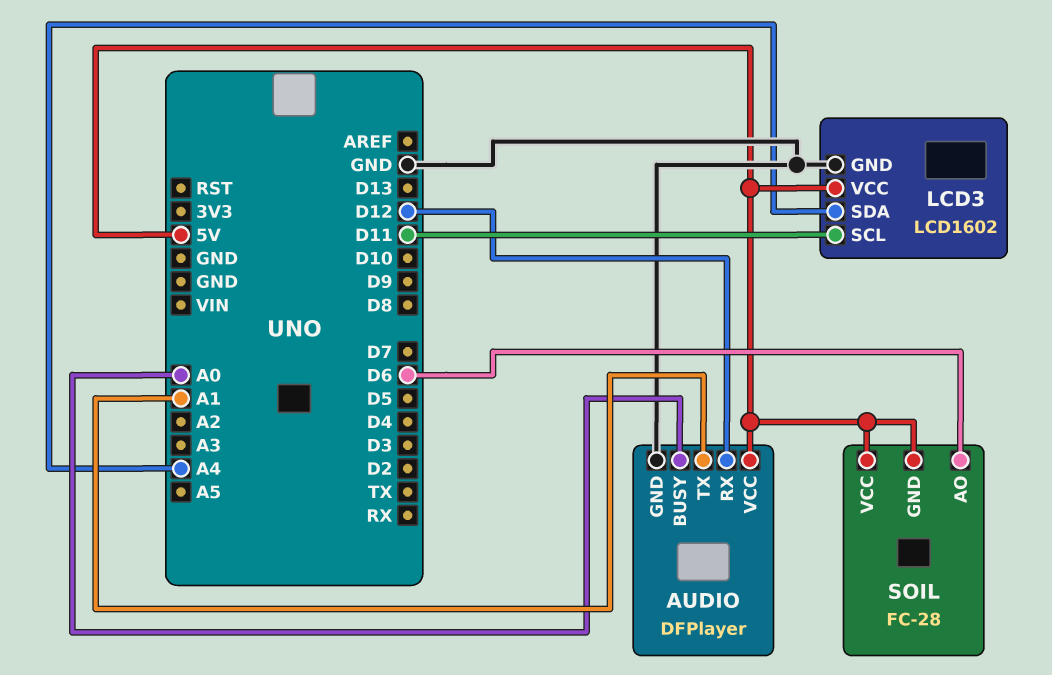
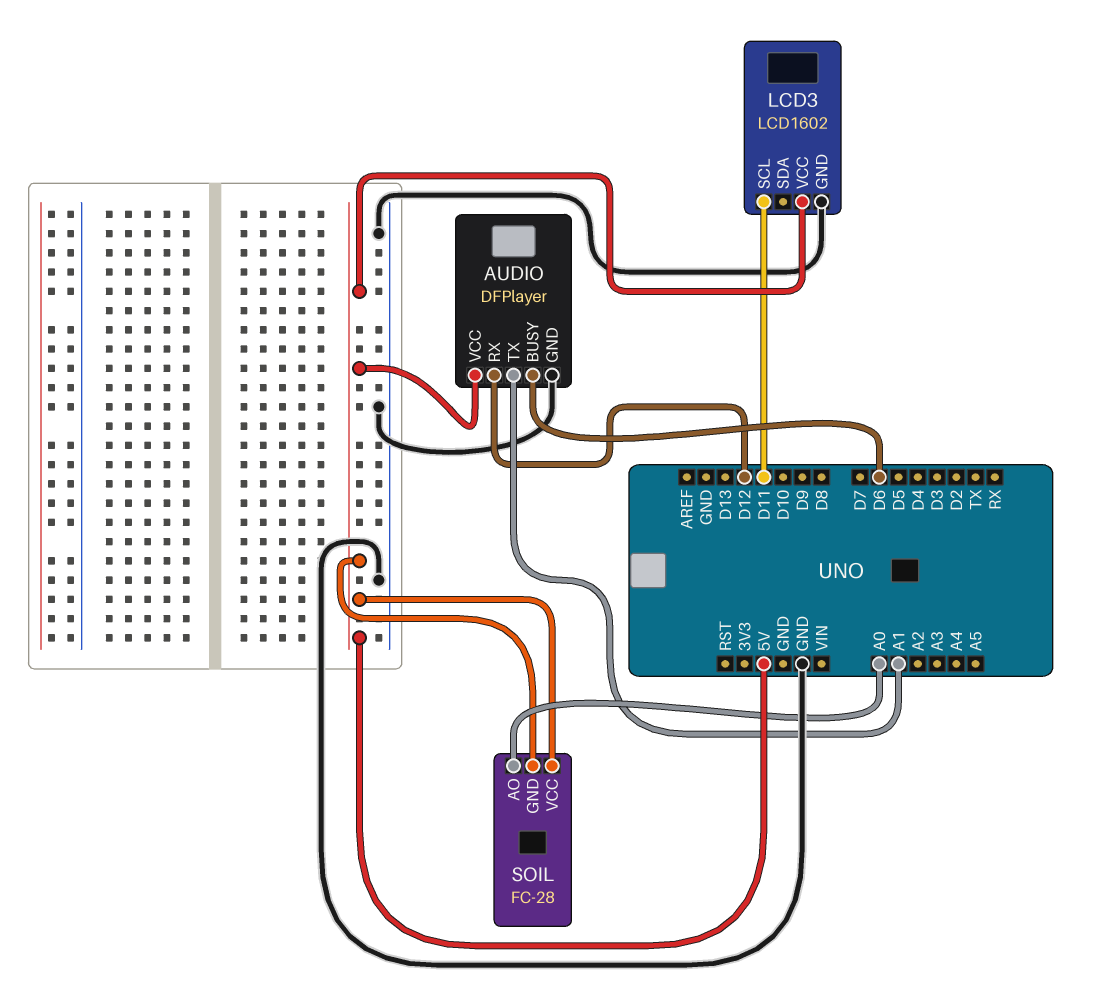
AUDIO pin BUSY: A0 -> D6
LCD3 pin SDA: A4 -> none
SOIL pin AO: D6 -> A0

